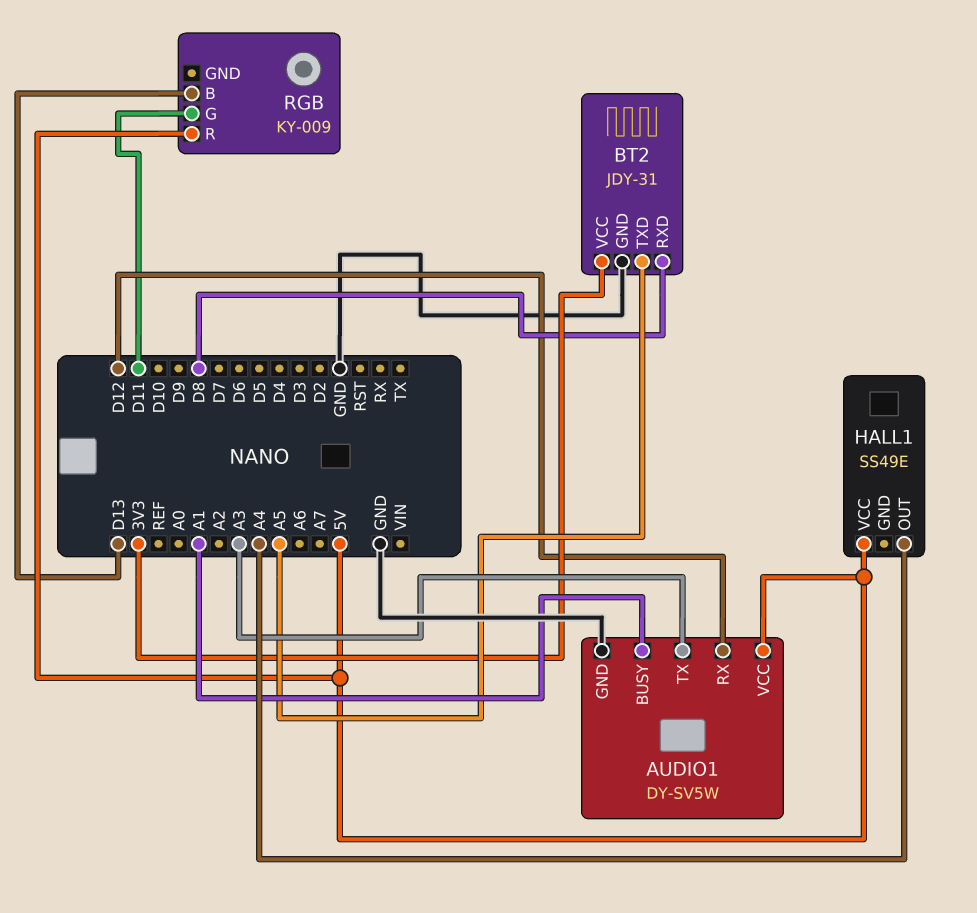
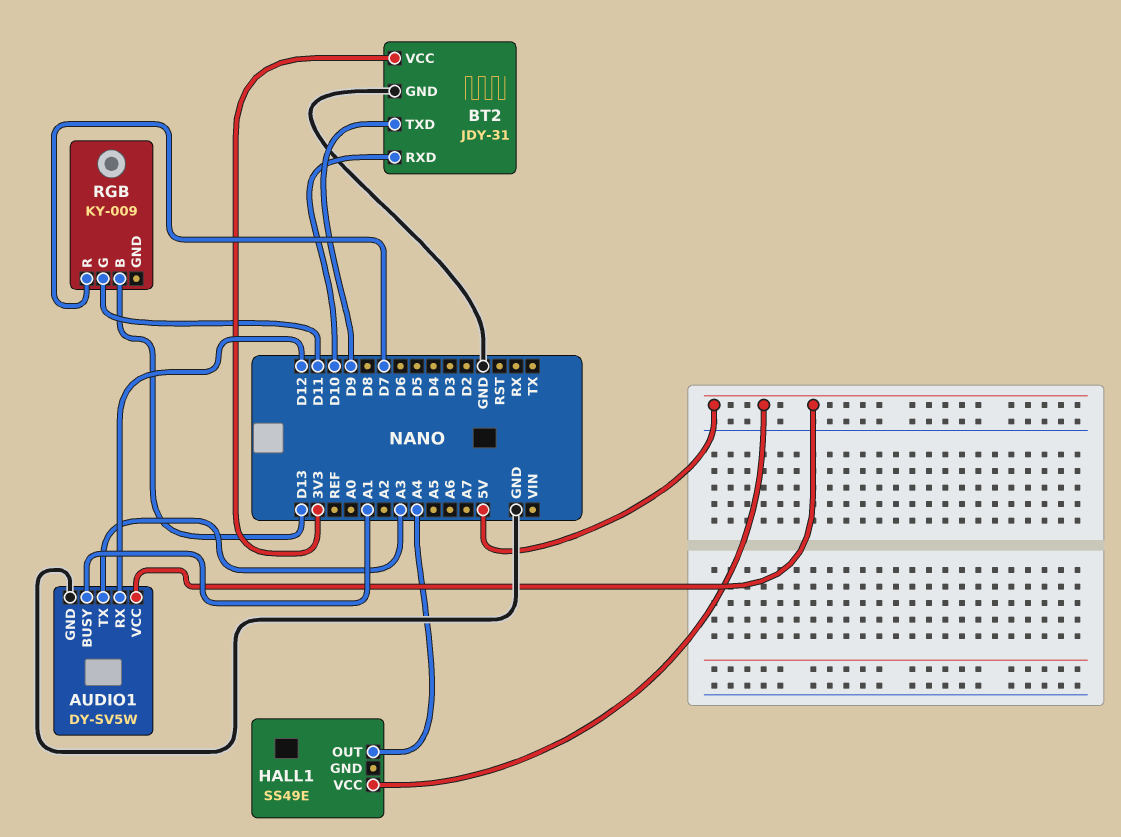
BT2 pin RXD: D8 -> D10
BT2 pin TXD: A5 -> D9
RGB pin R: 5V -> D7

